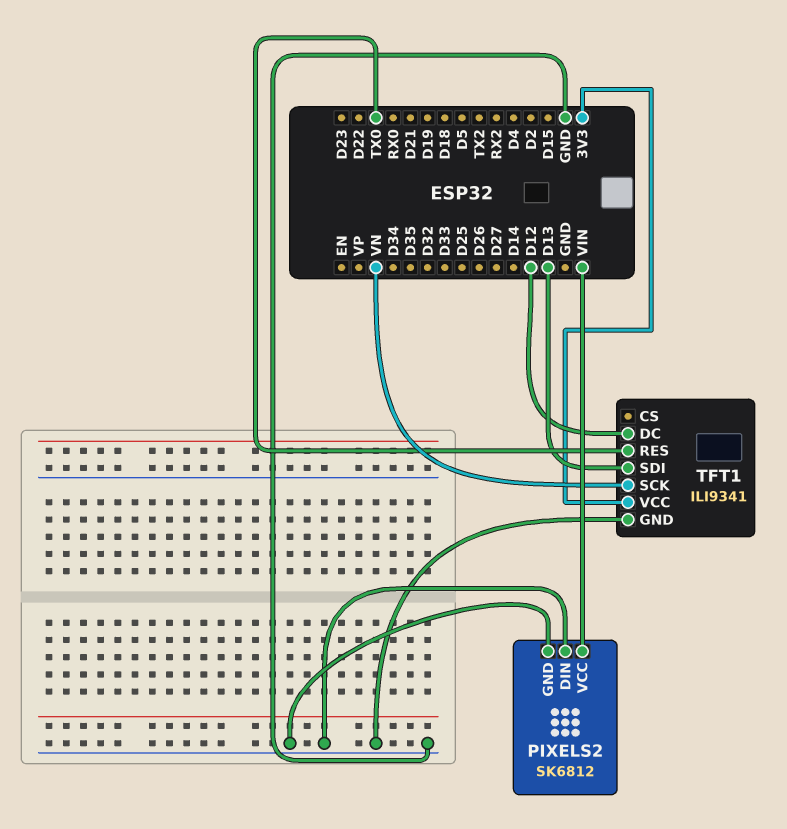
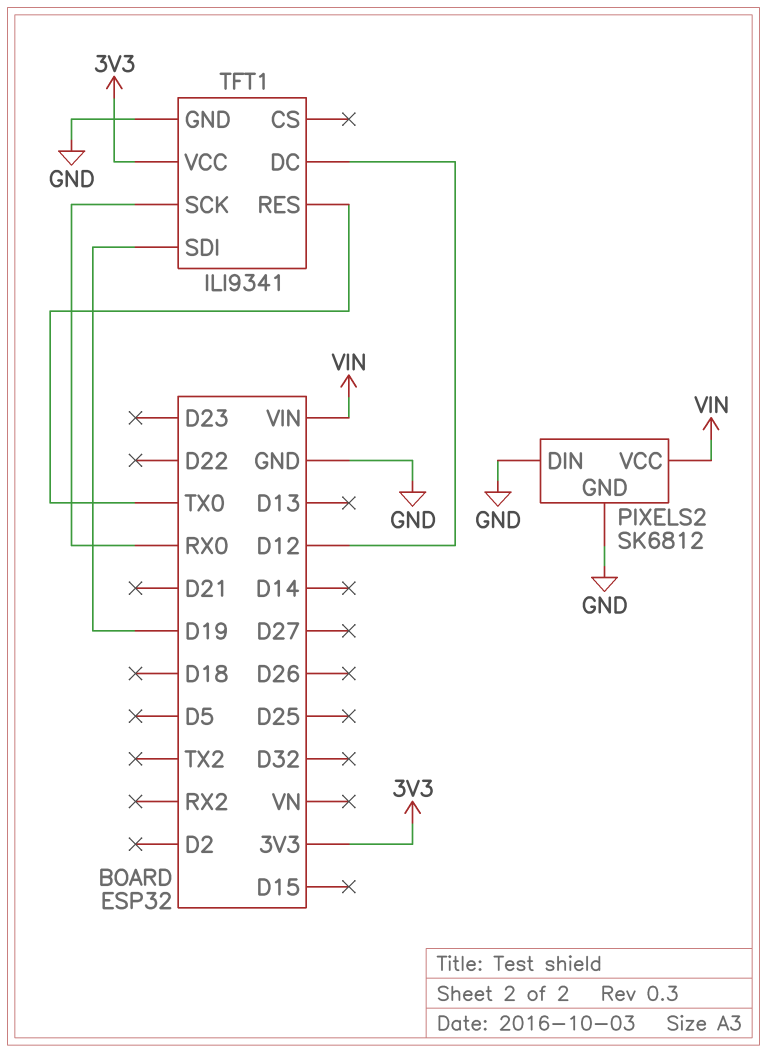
TFT1 pin SCK: VN -> RX0
TFT1 pin SDI: D13 -> D19

